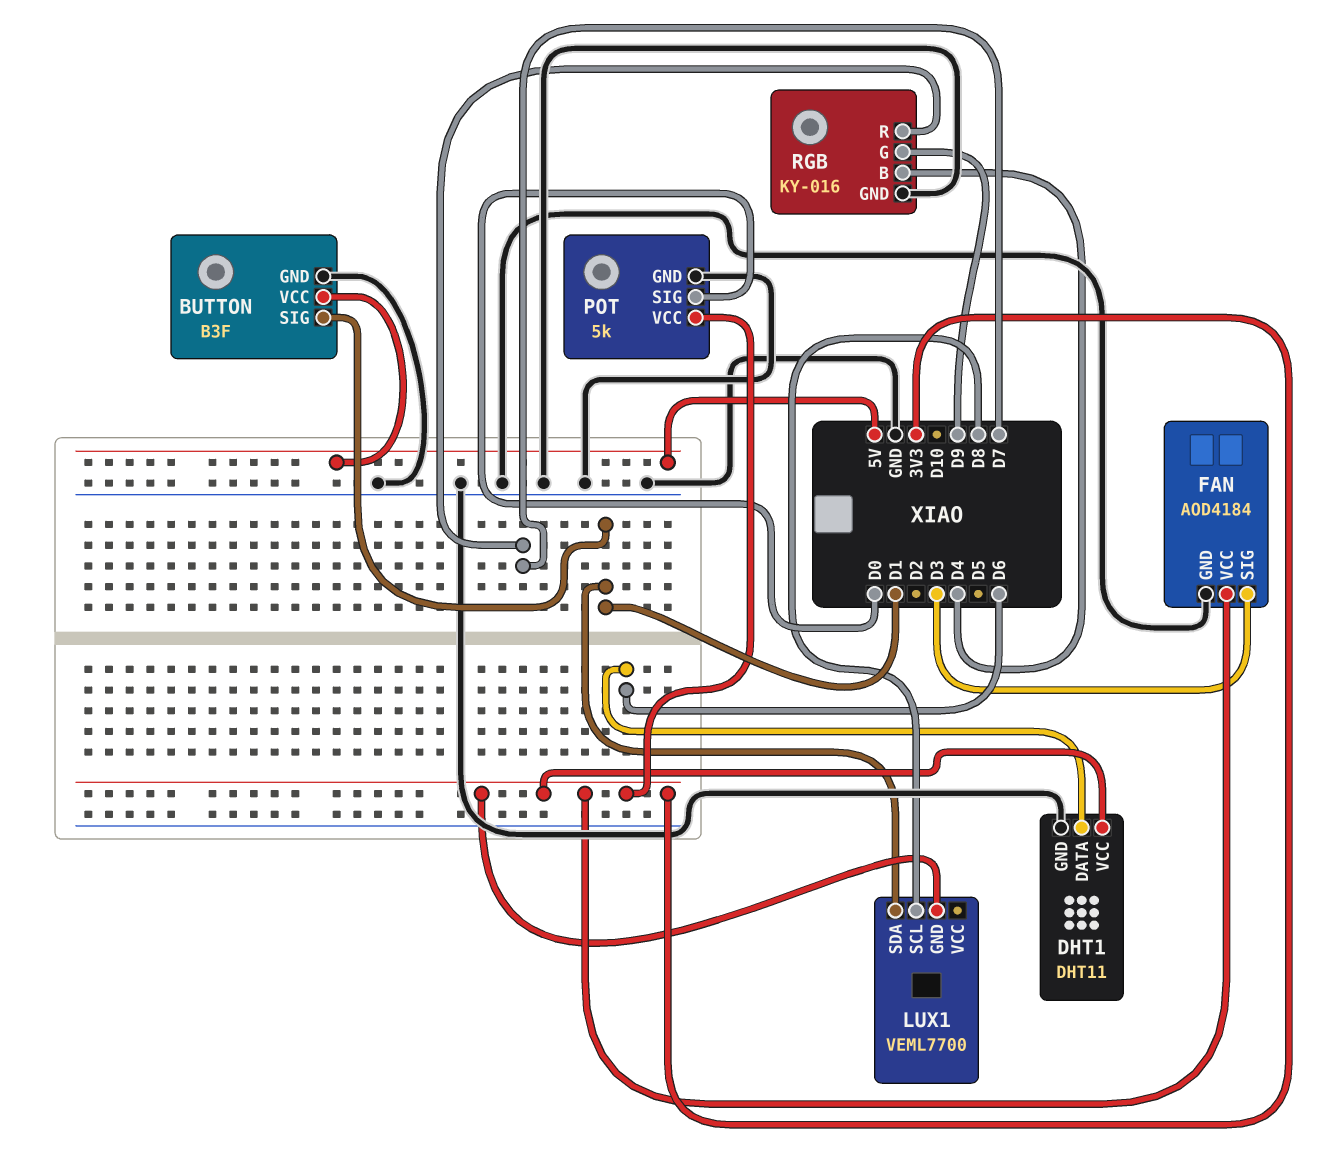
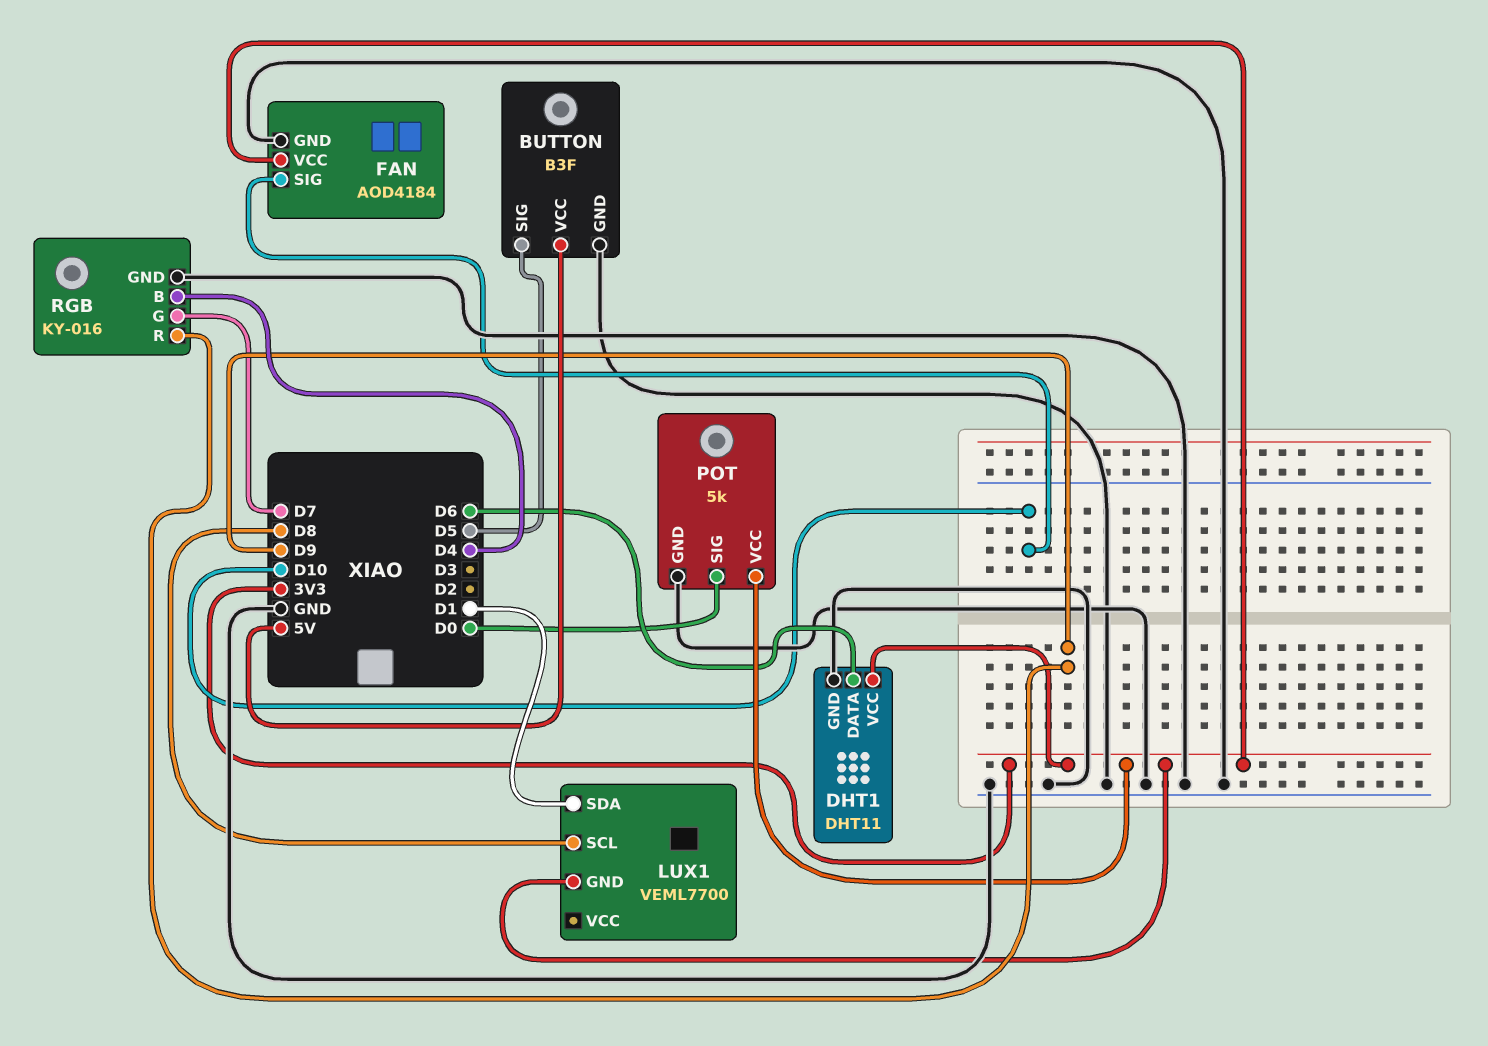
BUTTON pin SIG: D1 -> D5
FAN pin SIG: D3 -> D10
RGB pin G: D9 -> D7
RGB pin R: D7 -> D9

